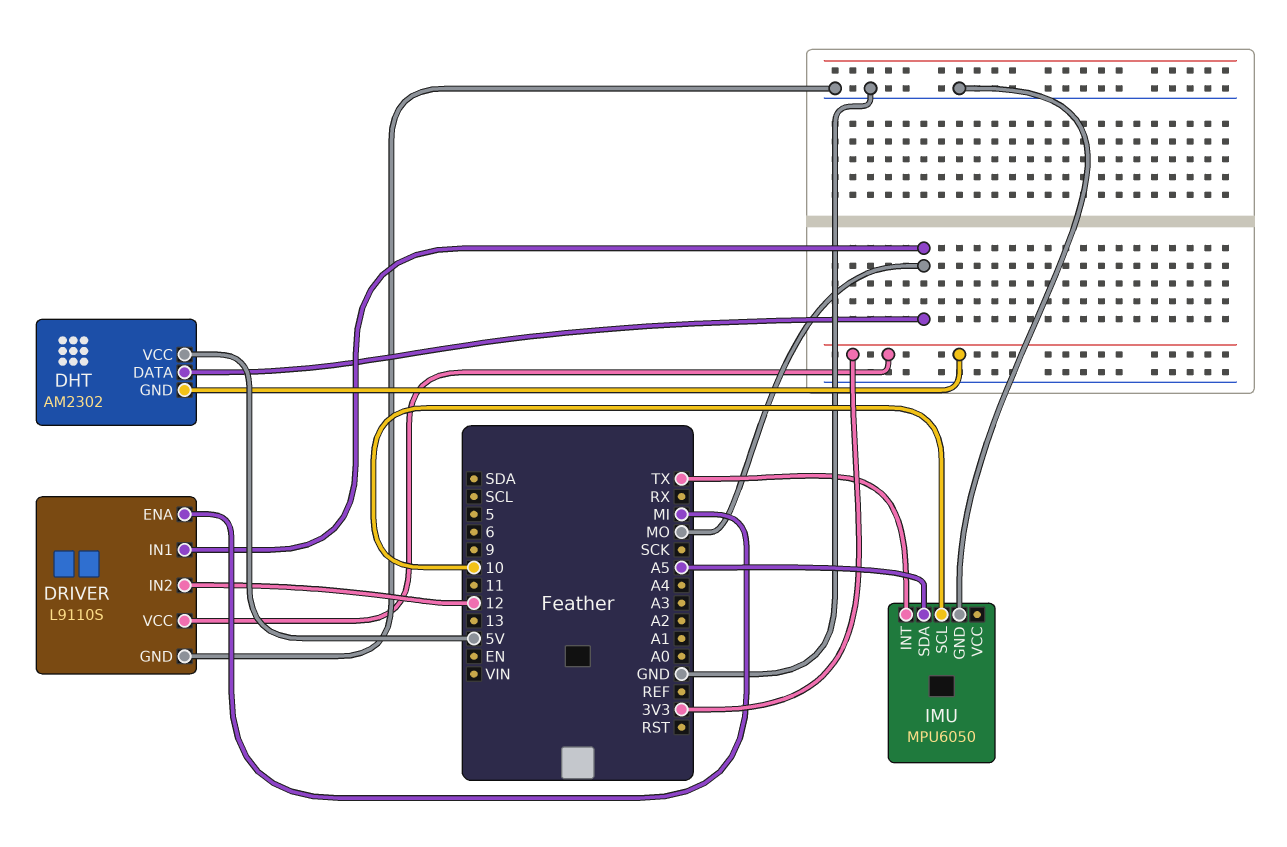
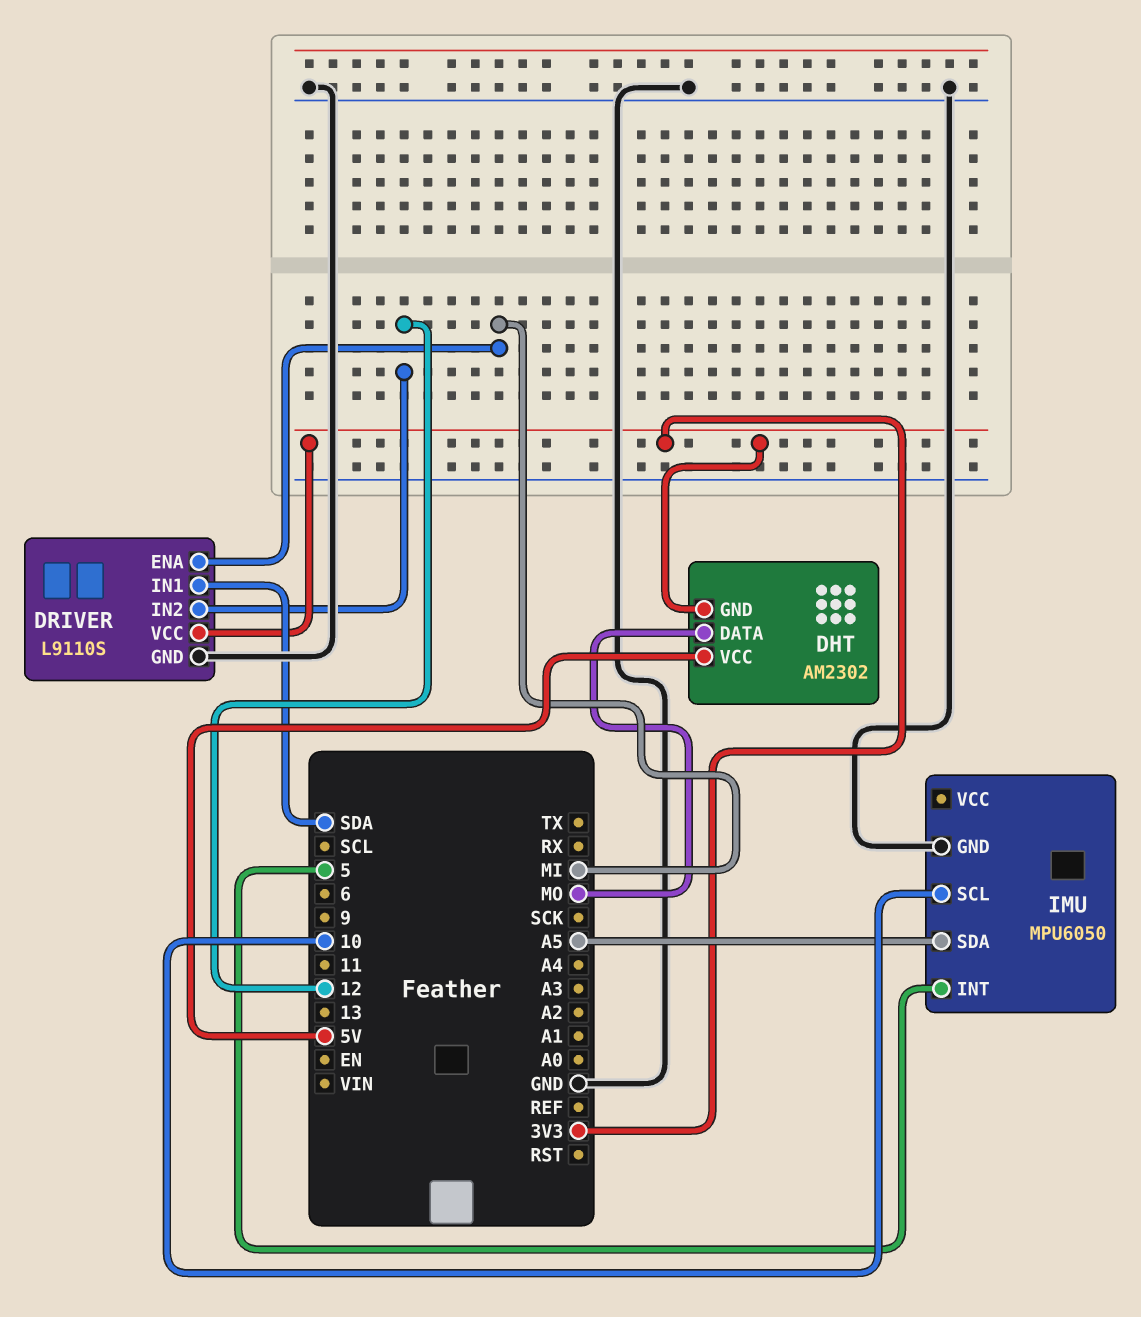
DRIVER pin IN1: MO -> SDA
IMU pin INT: TX -> 5

